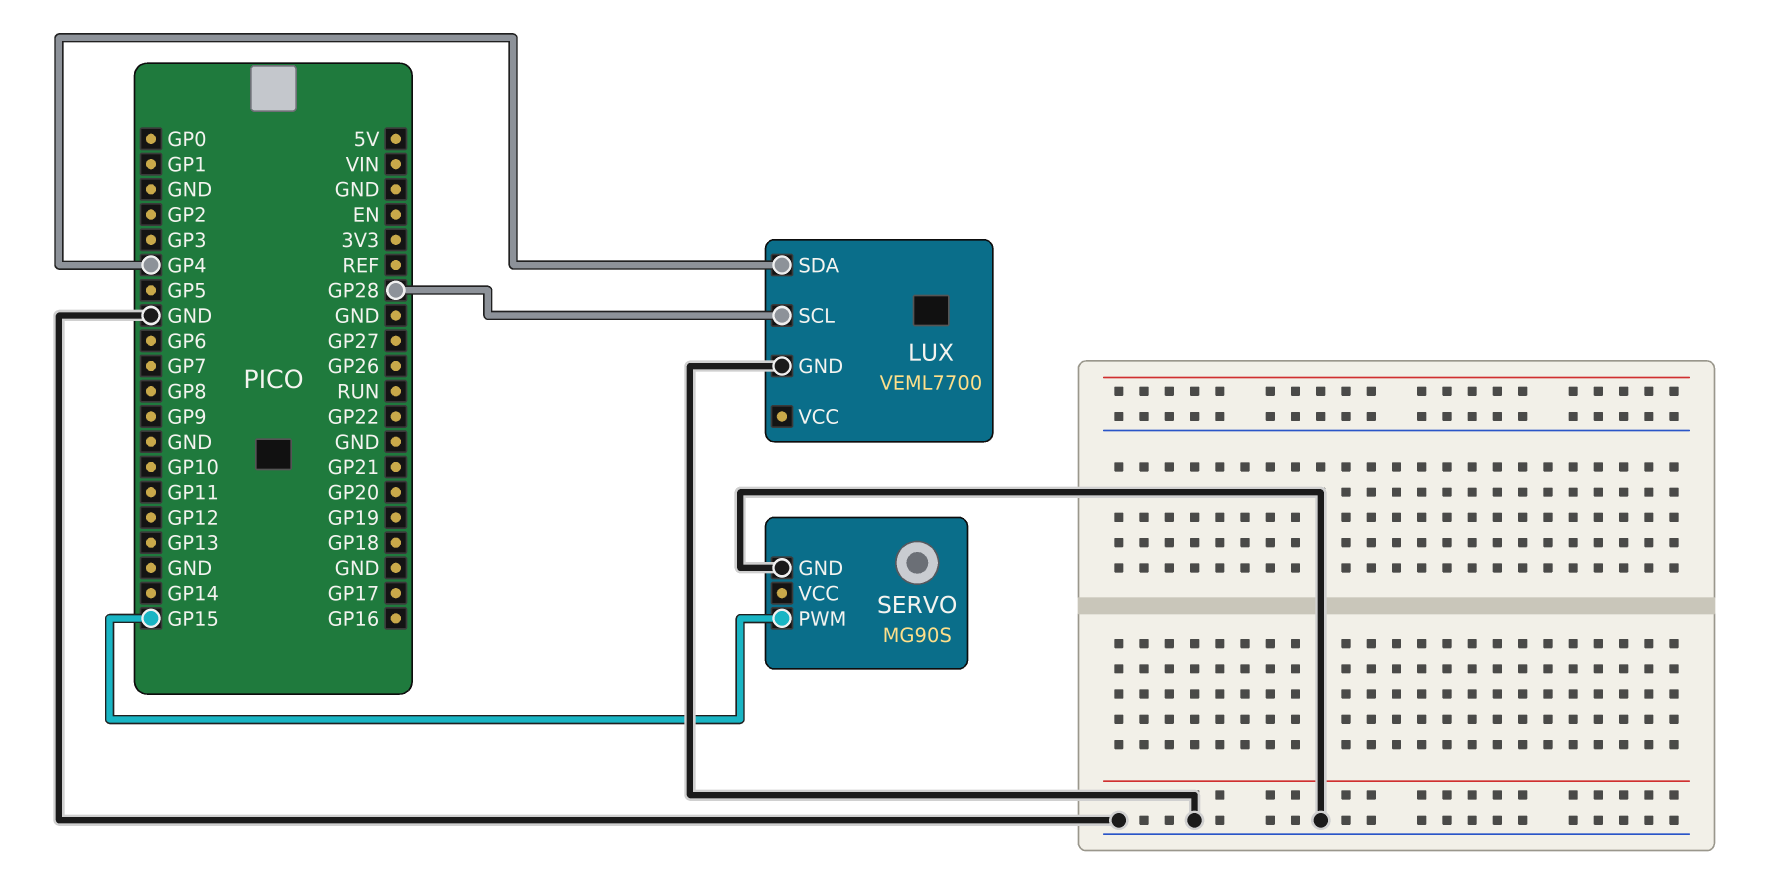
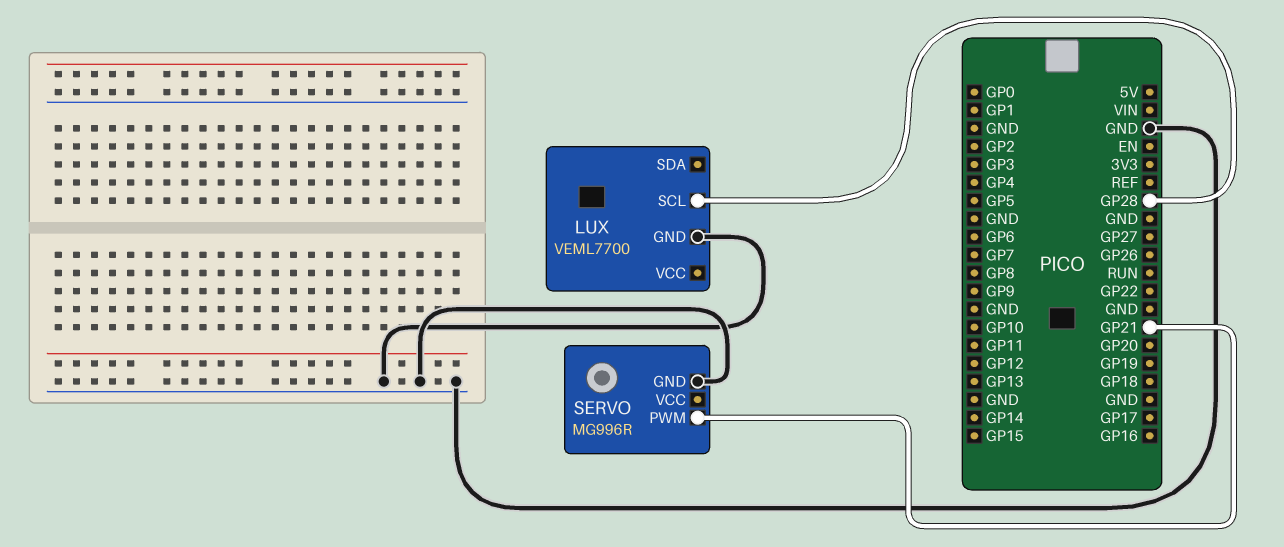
LUX pin SDA: GP4 -> none
SERVO: MG90S -> MG996R
SERVO pin PWM: GP15 -> GP21

